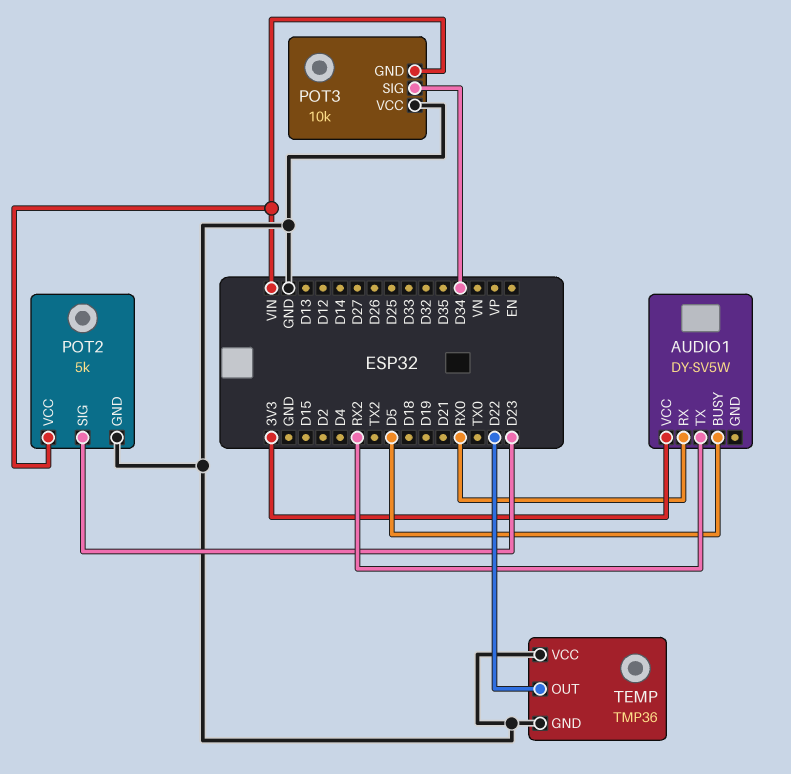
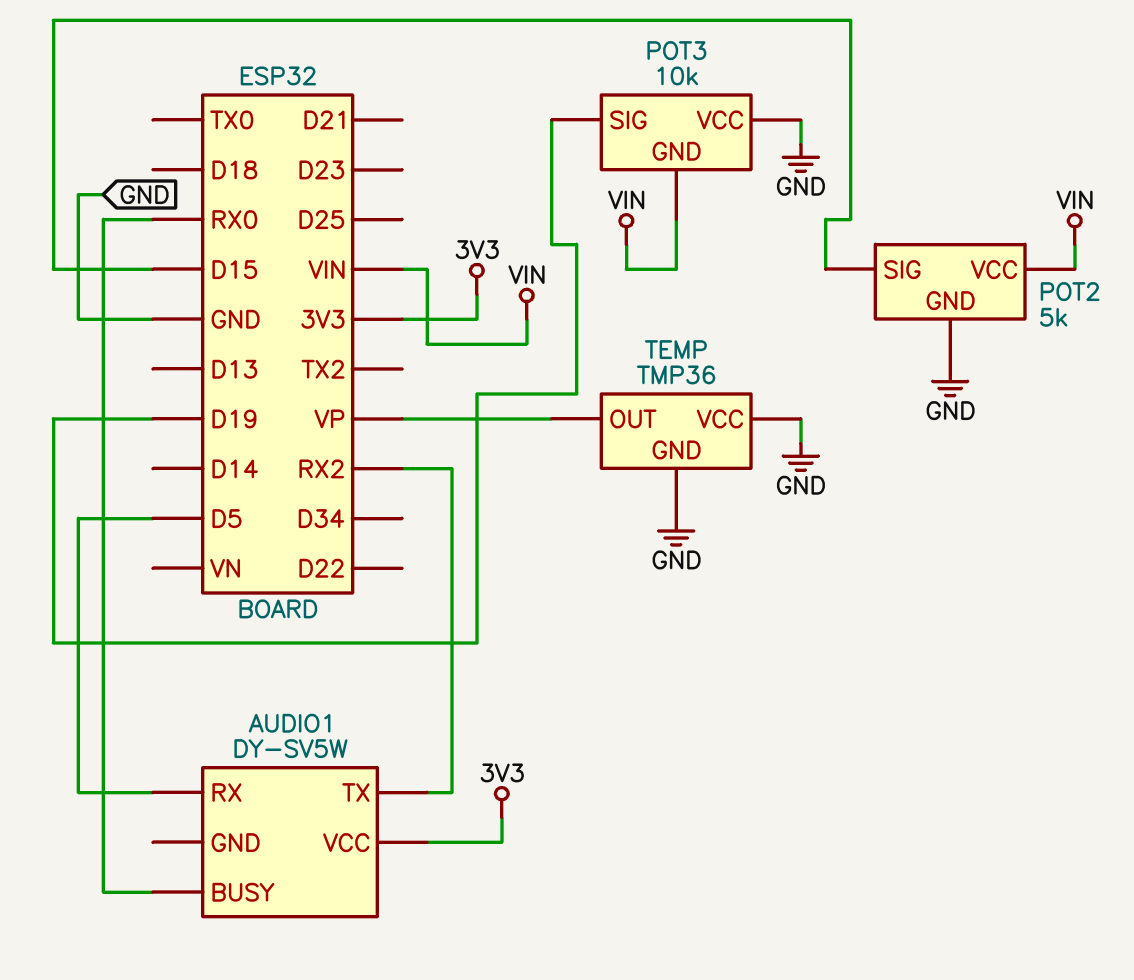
AUDIO1 pin BUSY: D5 -> RX0
AUDIO1 pin RX: RX0 -> D5
POT2 pin SIG: D23 -> D15
POT3 pin SIG: D34 -> D19
TEMP pin OUT: D22 -> VP

